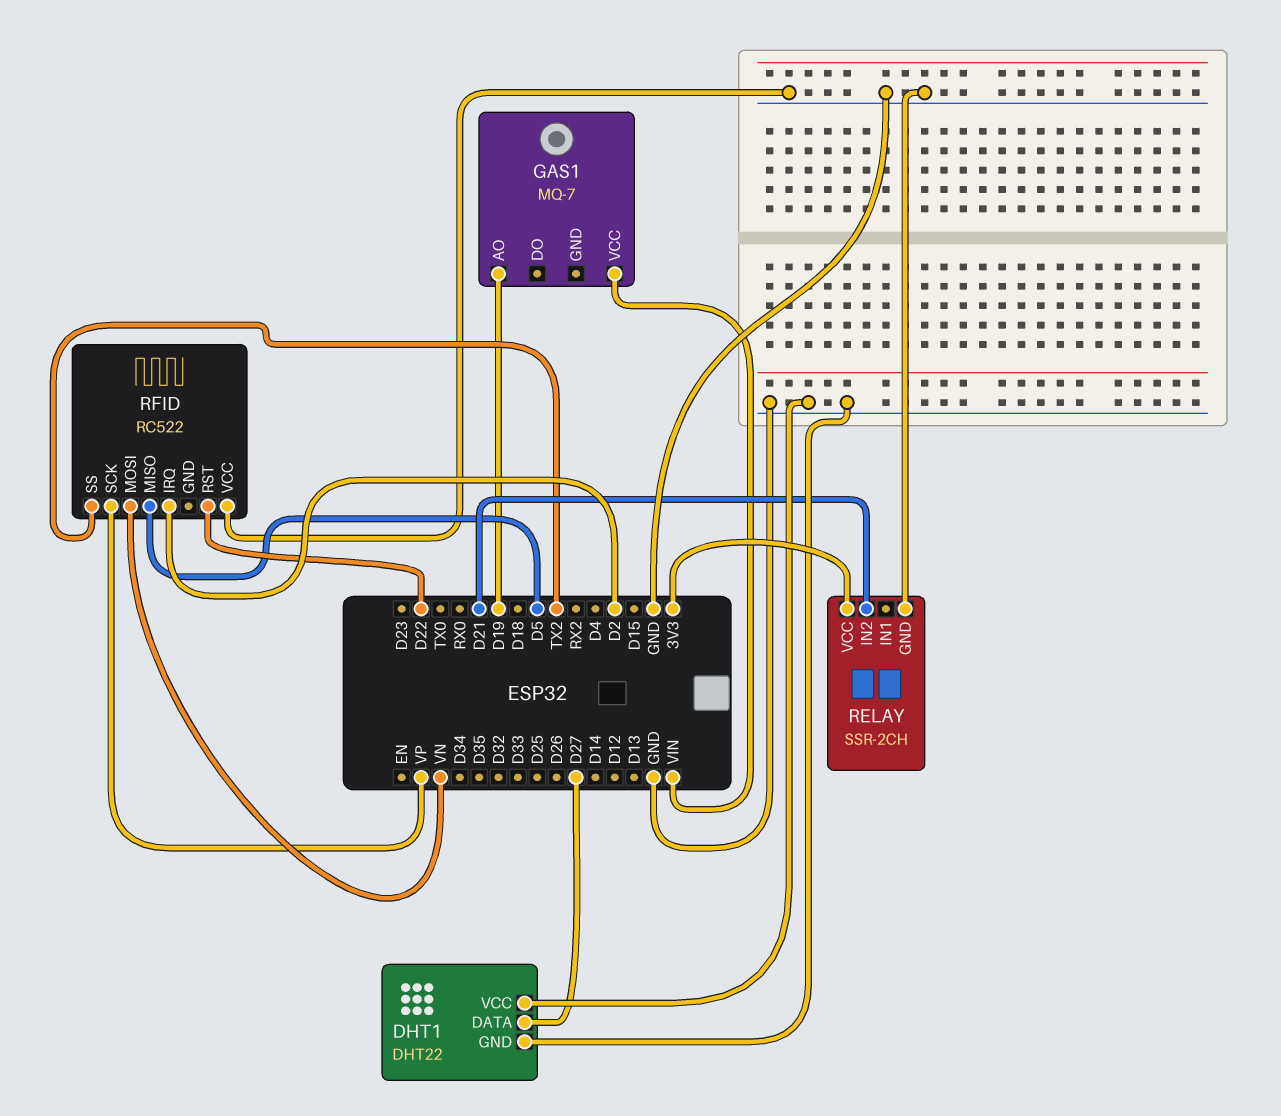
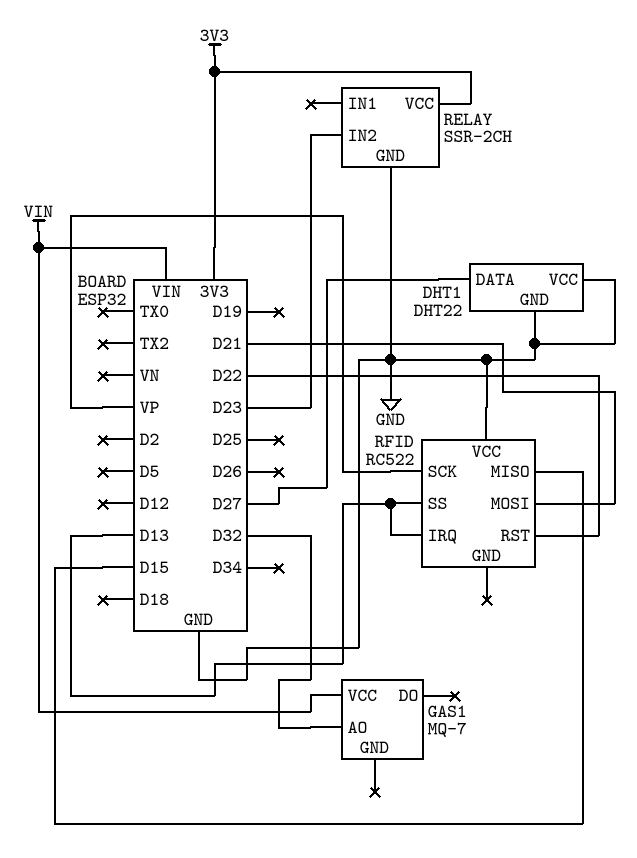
GAS1 pin AO: D19 -> D32
RELAY pin IN2: D21 -> D23
RFID pin IRQ: D2 -> D13
RFID pin MISO: D5 -> D15
RFID pin MOSI: VN -> D21
RFID pin SS: TX2 -> D13

